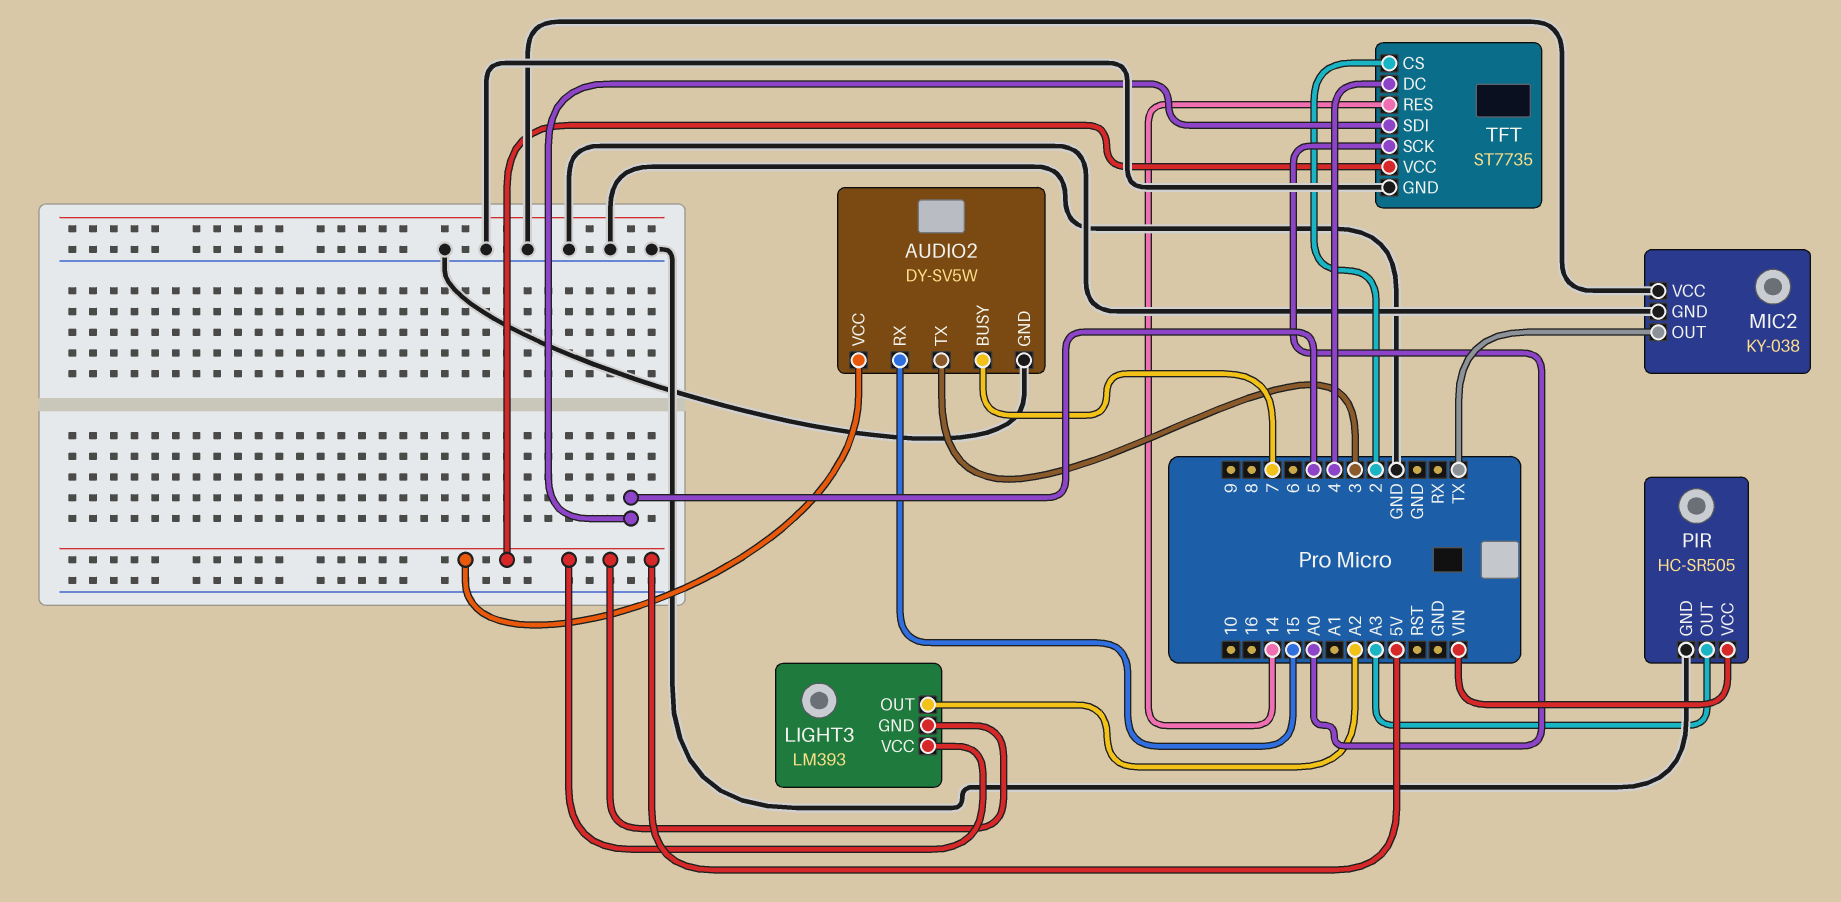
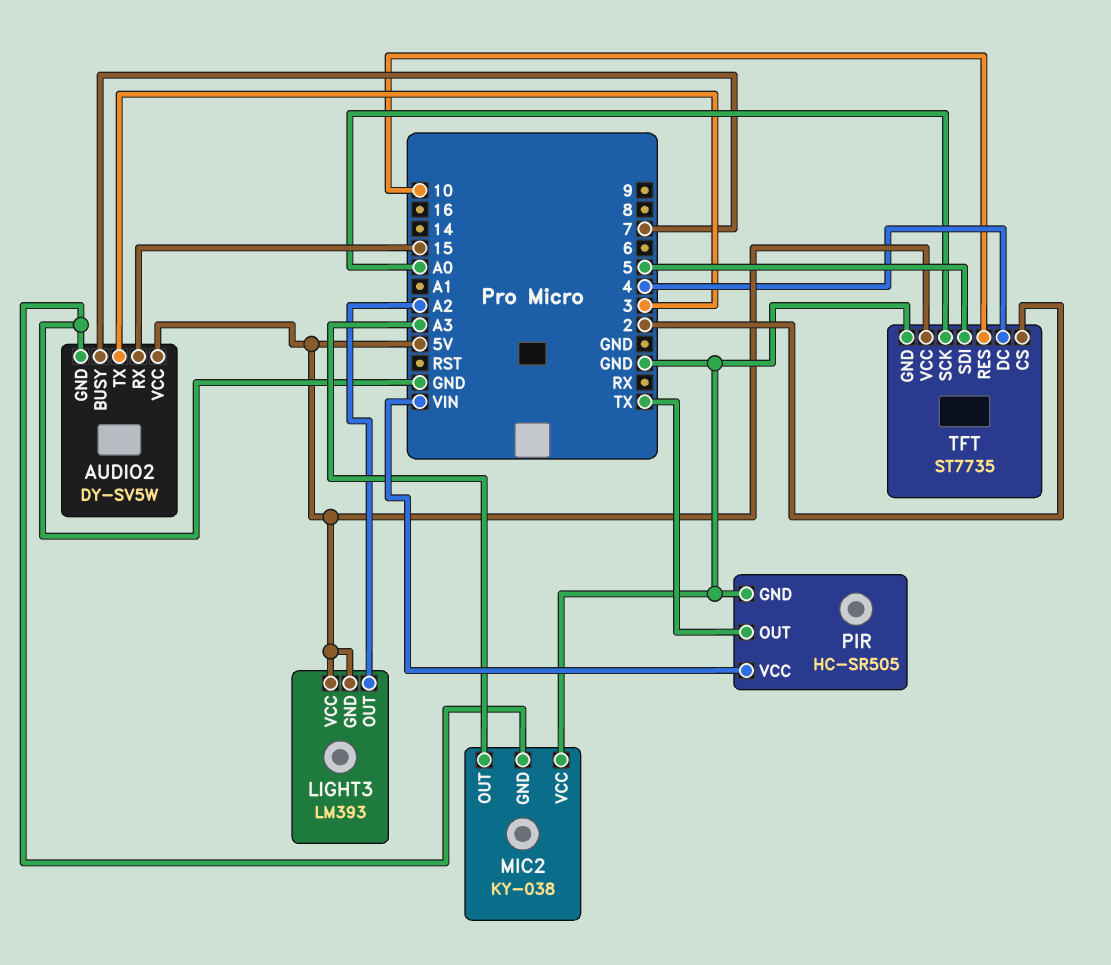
MIC2 pin OUT: TX -> A3
PIR pin OUT: A3 -> TX
TFT pin RES: 14 -> 10

